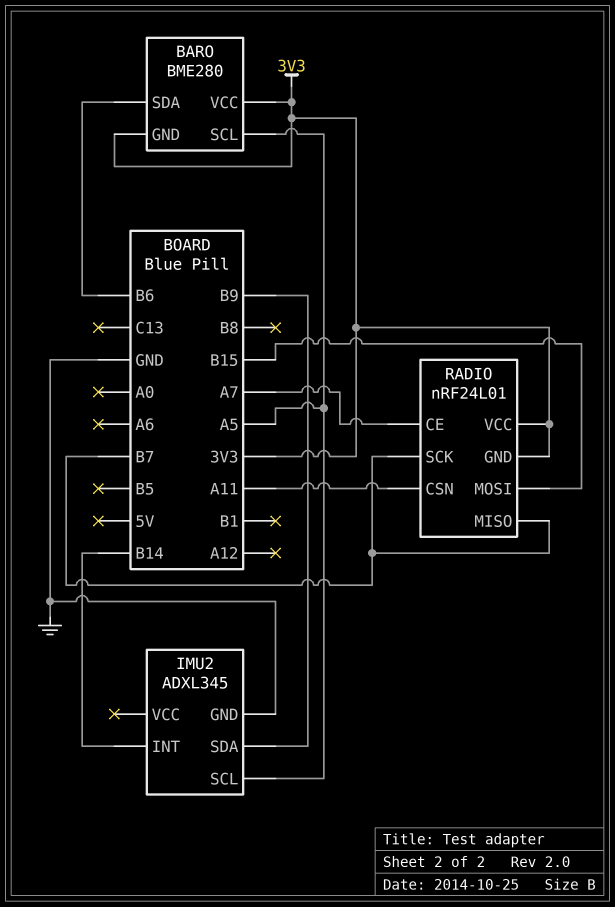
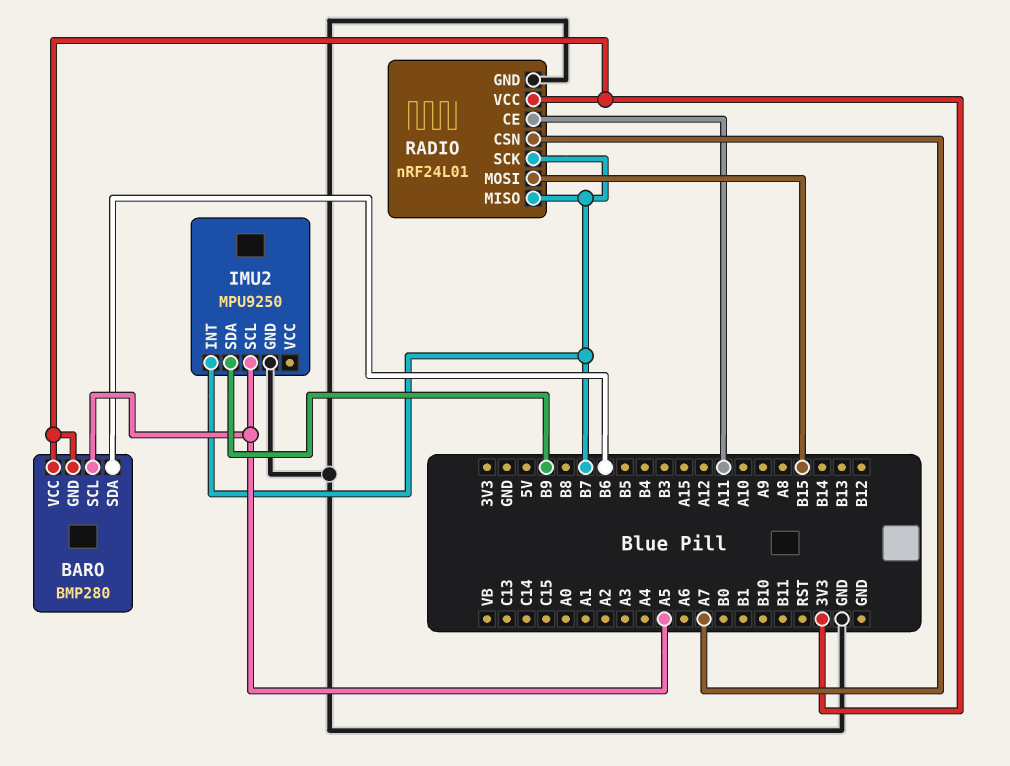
BARO: BME280 -> BMP280
IMU2: ADXL345 -> MPU9250
IMU2 pin INT: B14 -> B7
RADIO pin CE: A7 -> A11
RADIO pin CSN: A11 -> A7
RADIO pin GND: 3V3 -> GND

